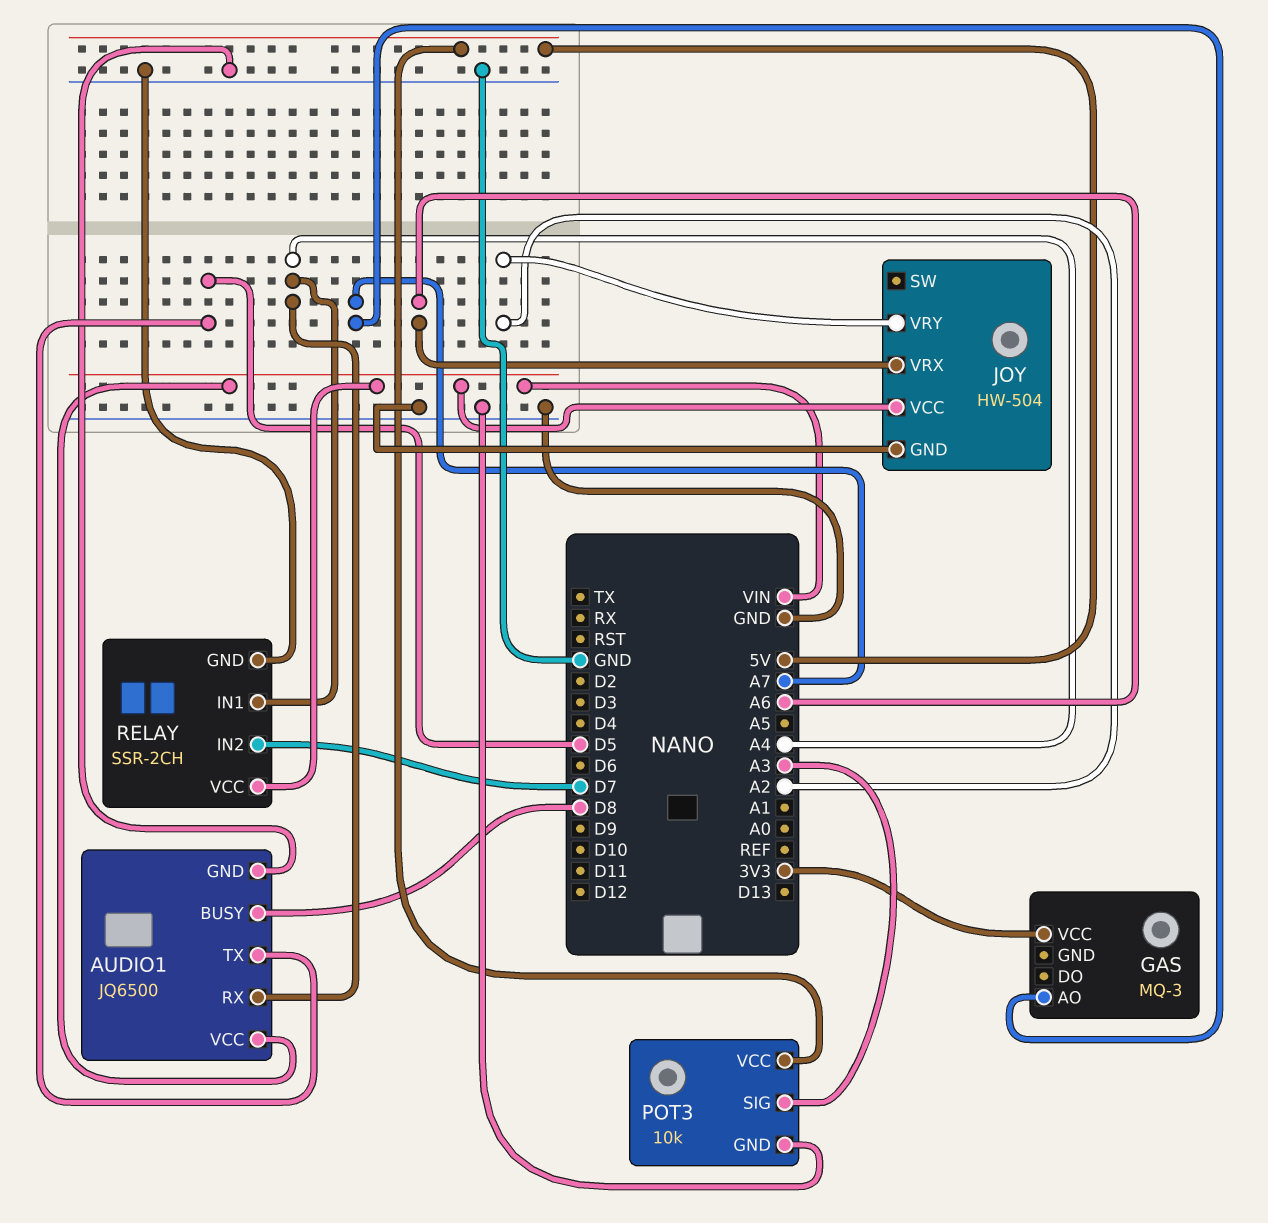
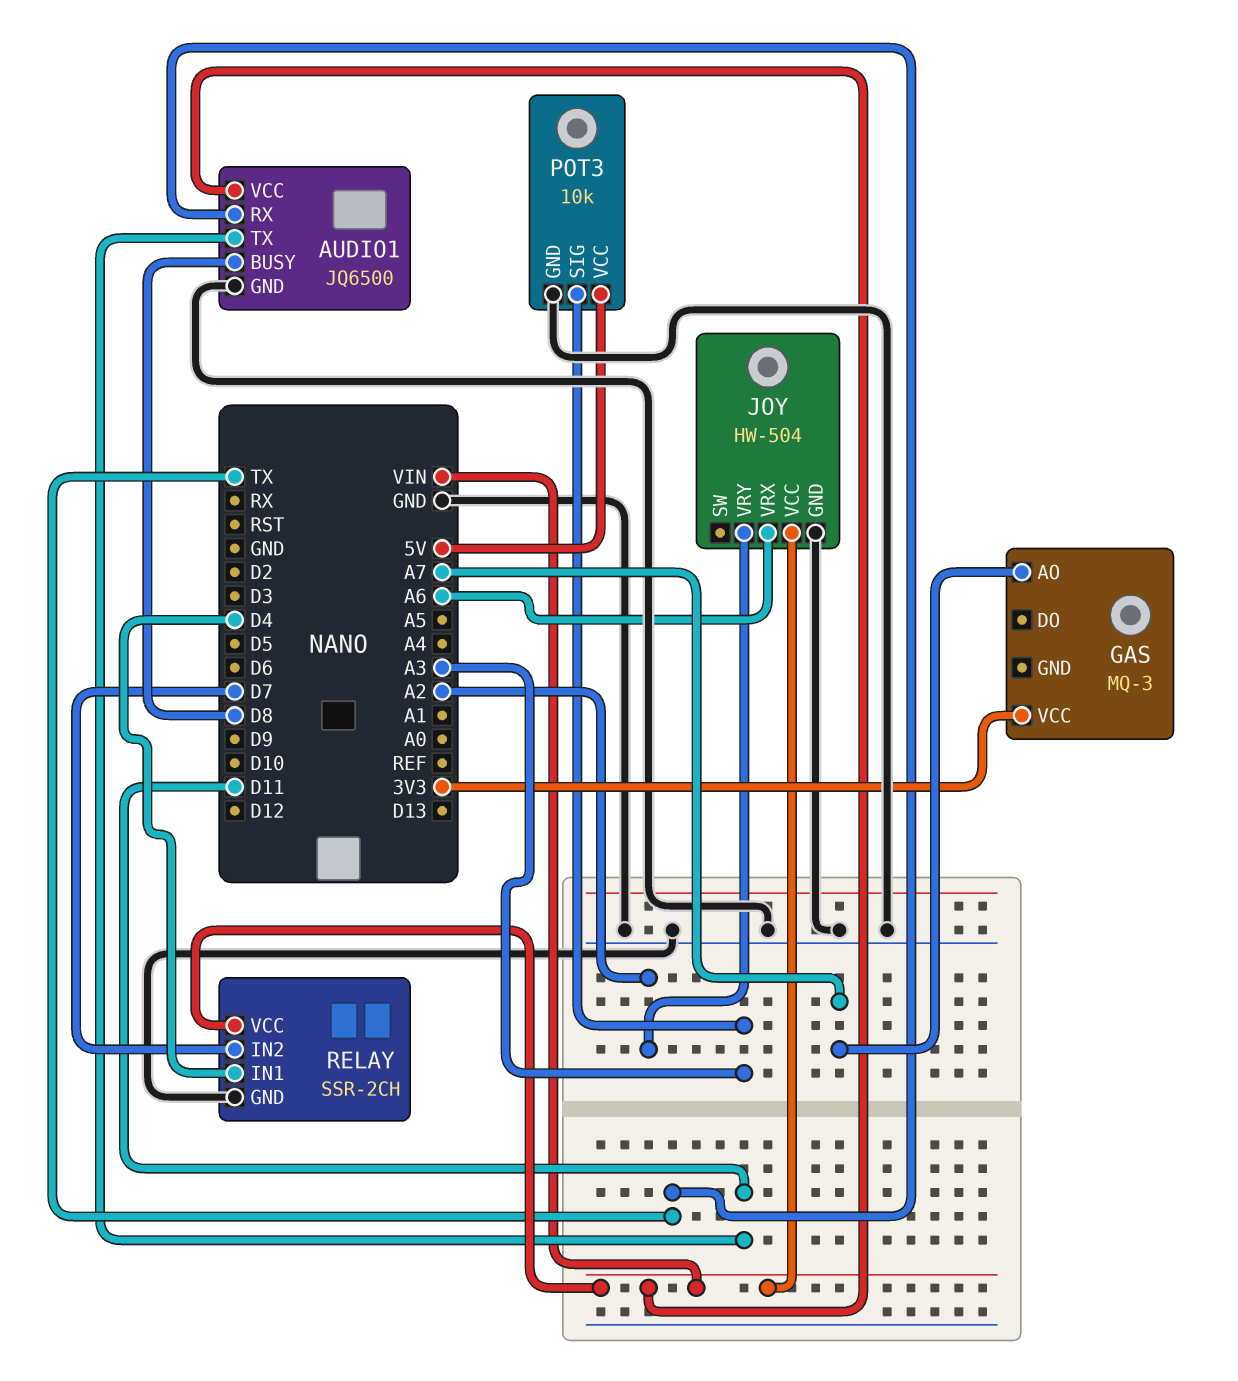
AUDIO1 pin RX: A4 -> TX
AUDIO1 pin TX: D5 -> D11
RELAY pin IN1: A4 -> D4

